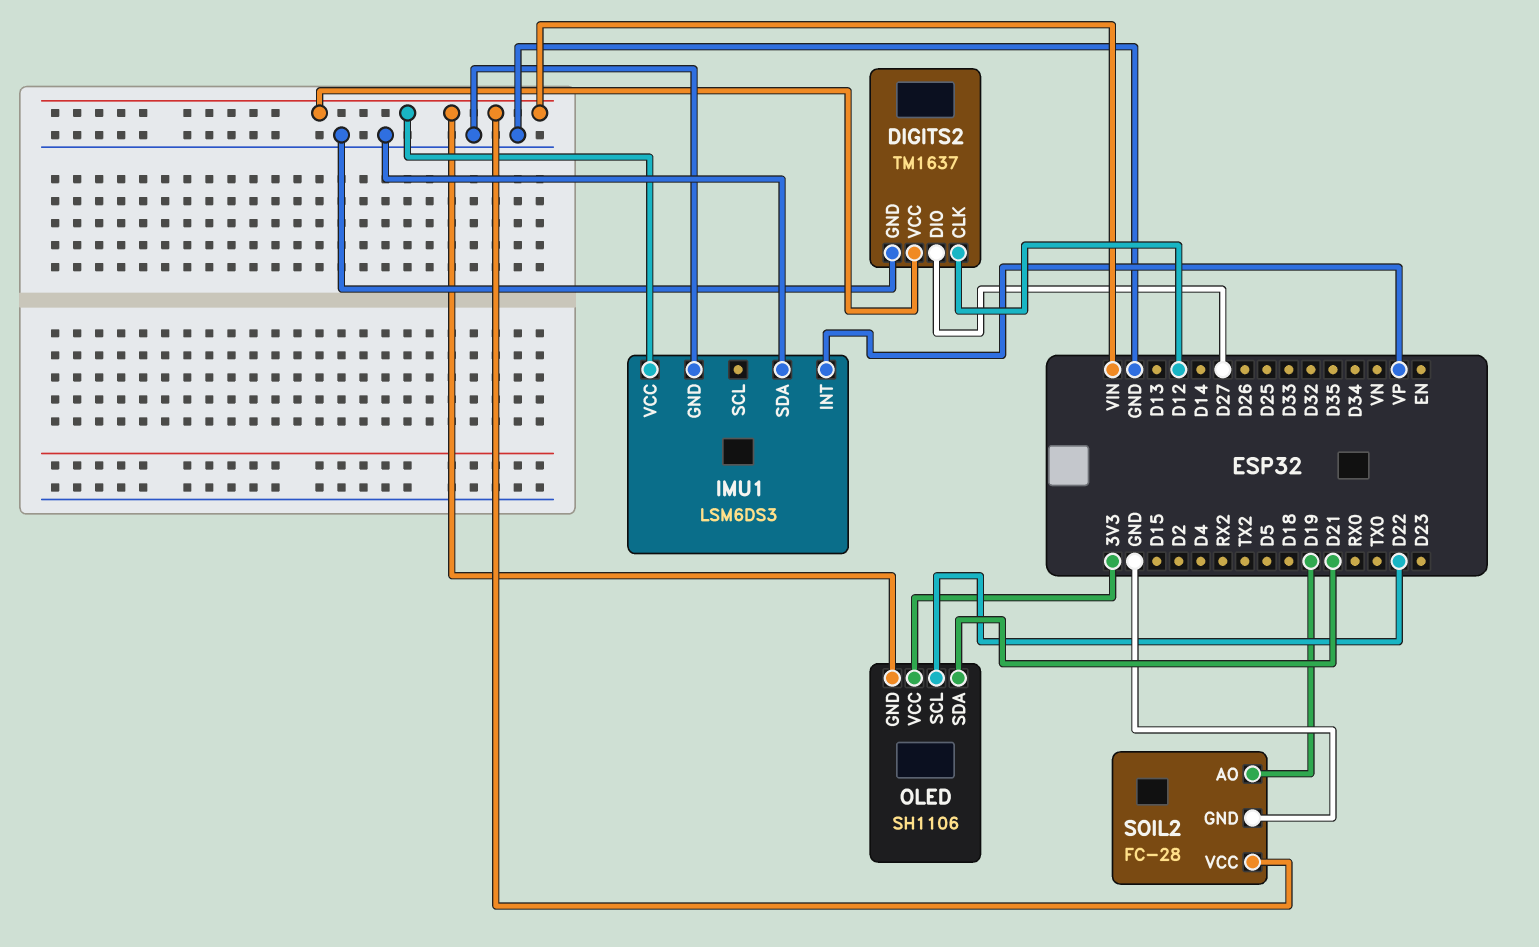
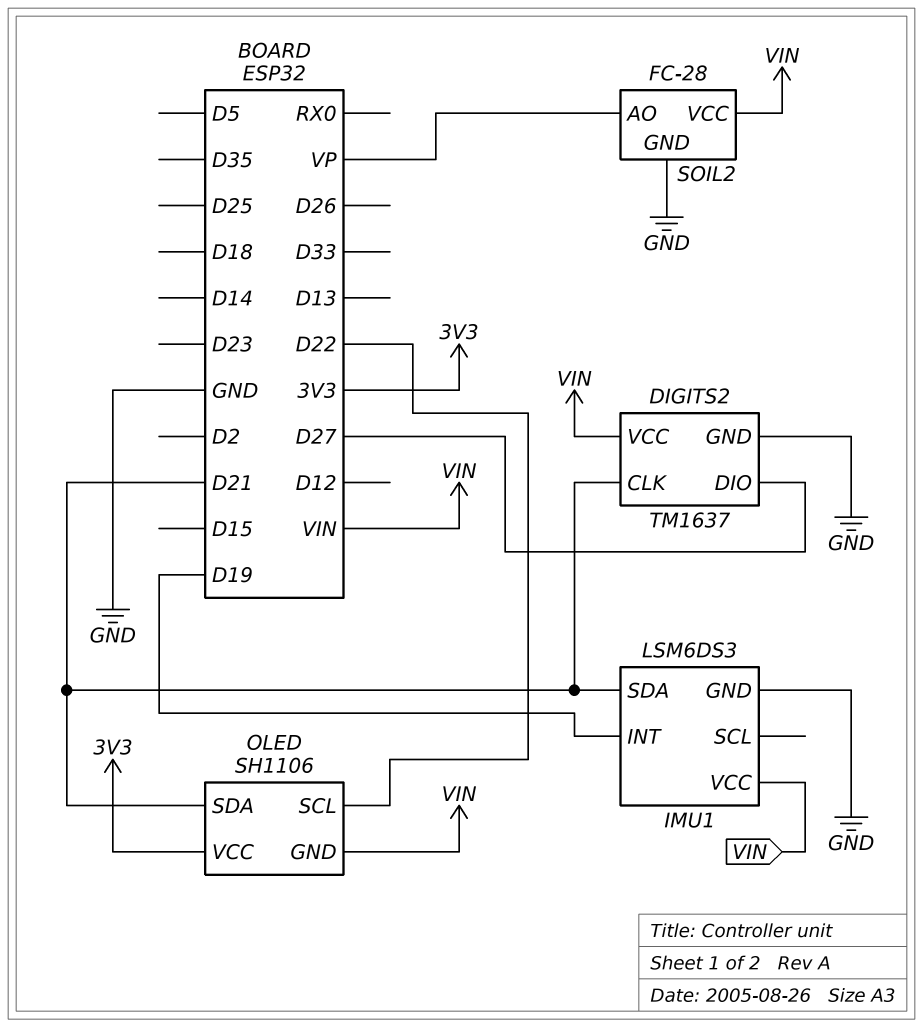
DIGITS2 pin CLK: D12 -> D21
IMU1 pin INT: VP -> D19
IMU1 pin SDA: GND -> D21
SOIL2 pin AO: D19 -> VP

